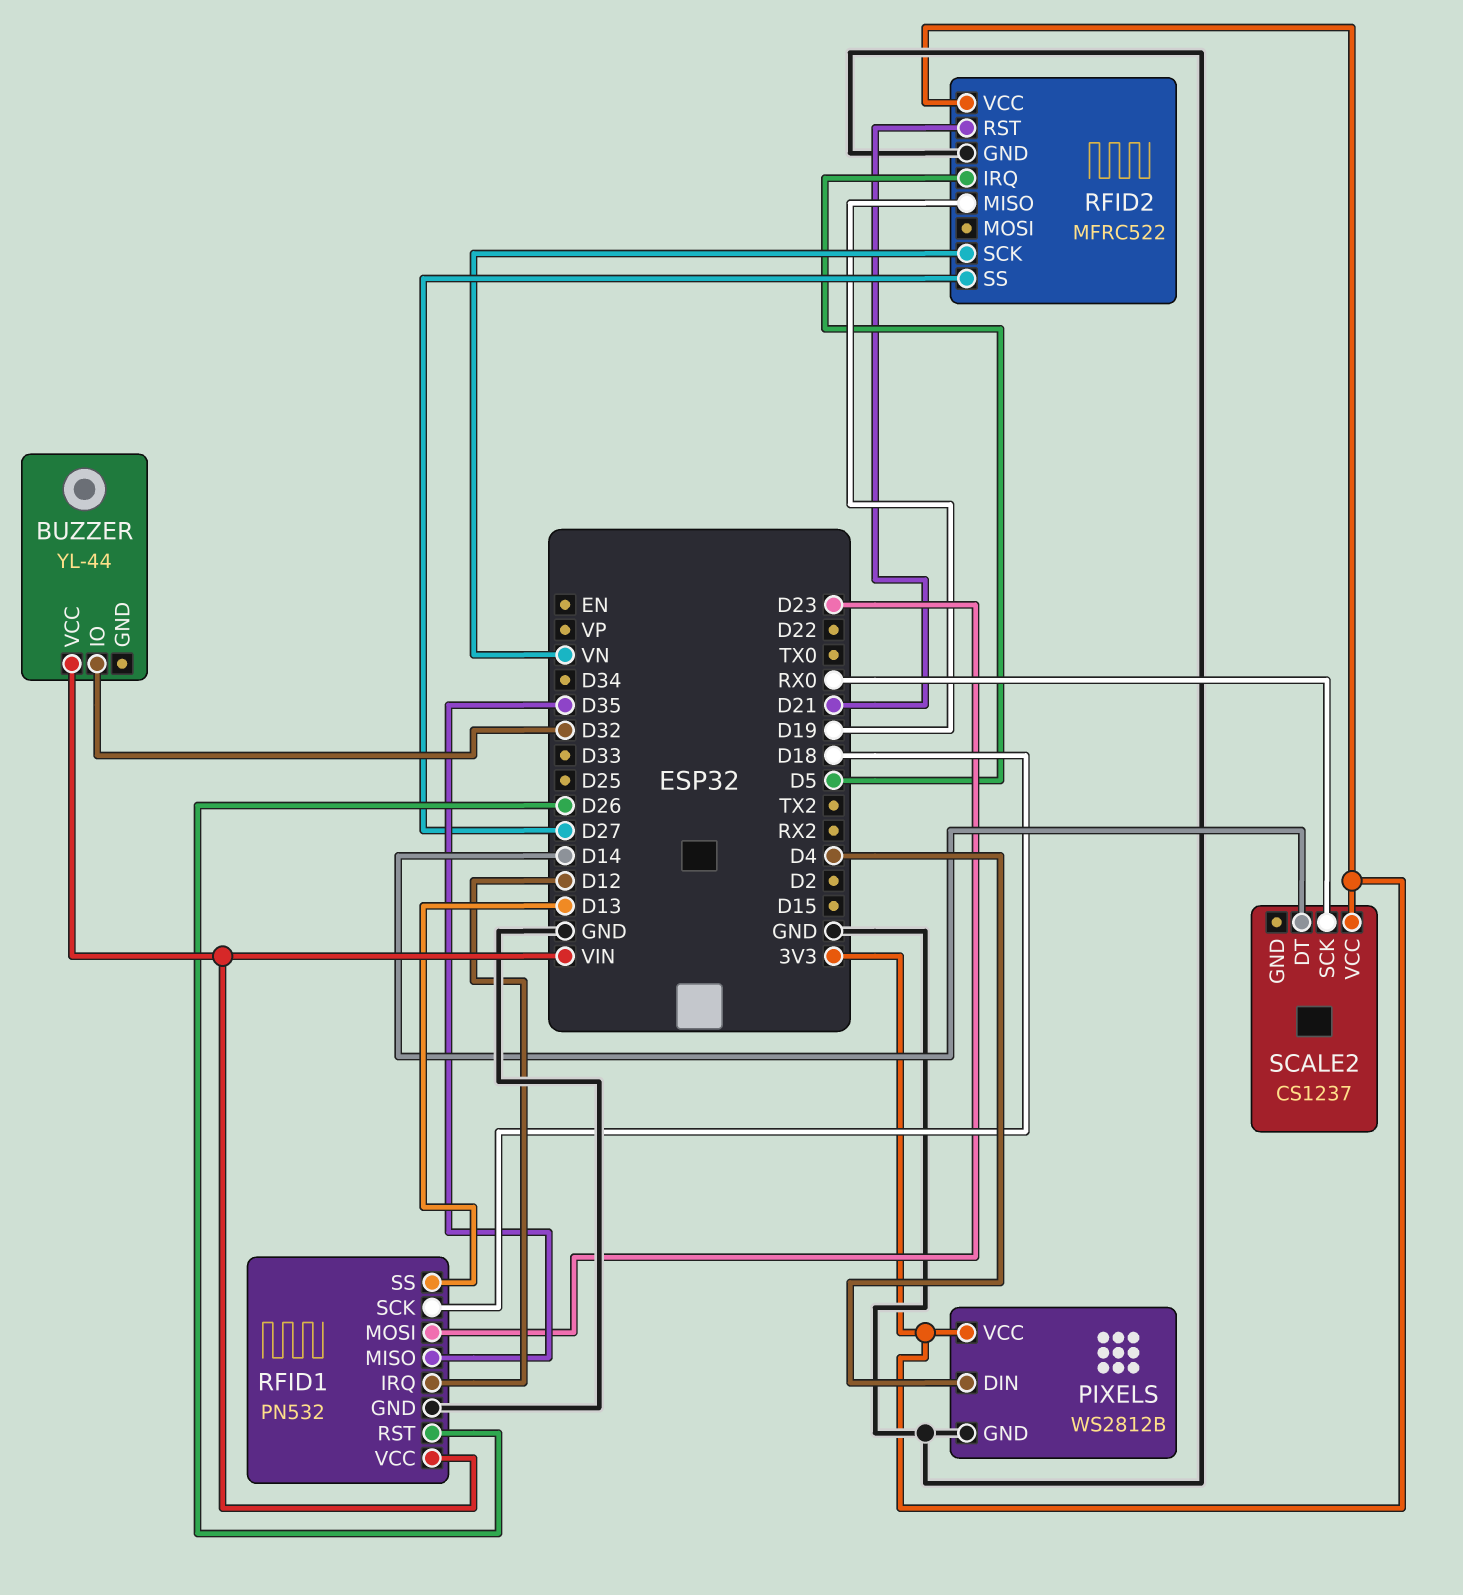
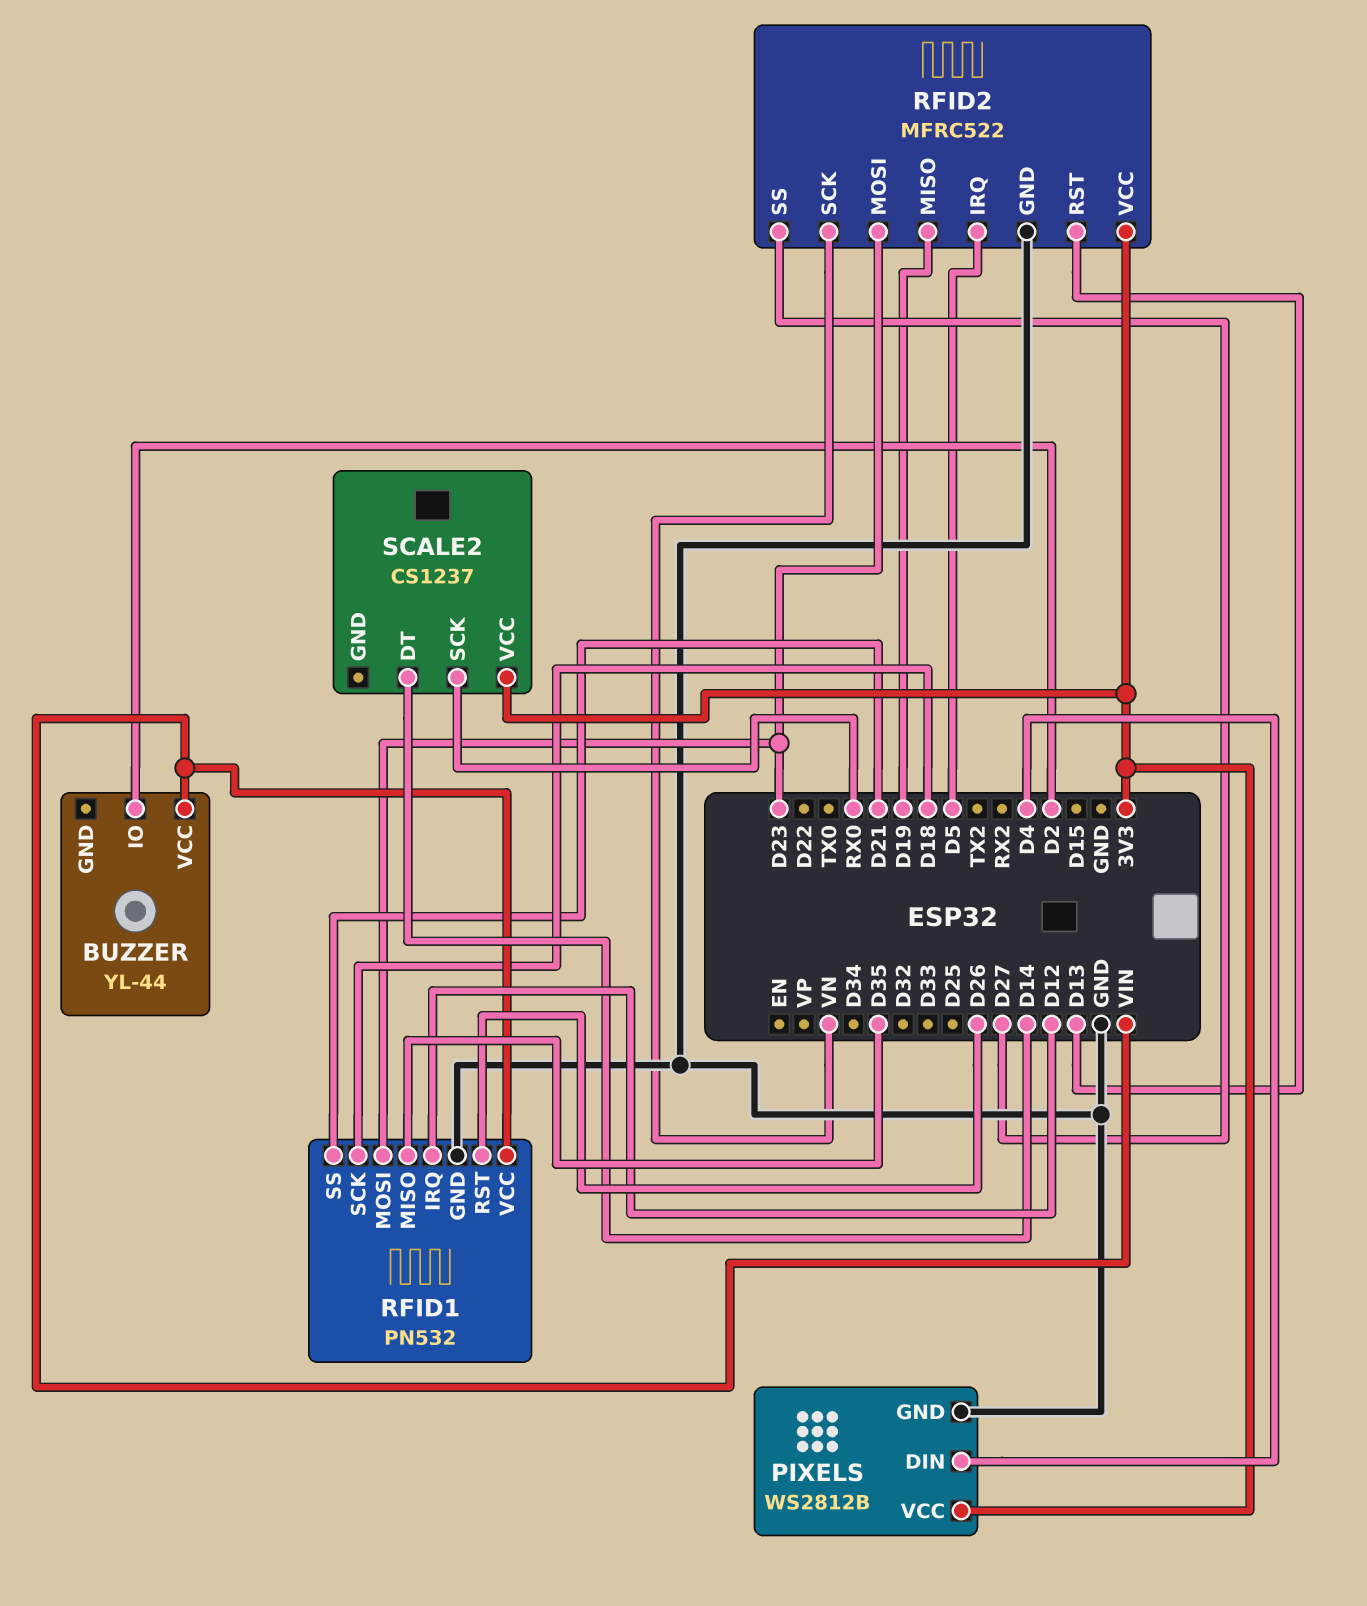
BUZZER pin IO: D32 -> D2
RFID1 pin SS: D13 -> D21
RFID2 pin MOSI: none -> D23
RFID2 pin RST: D21 -> D13

